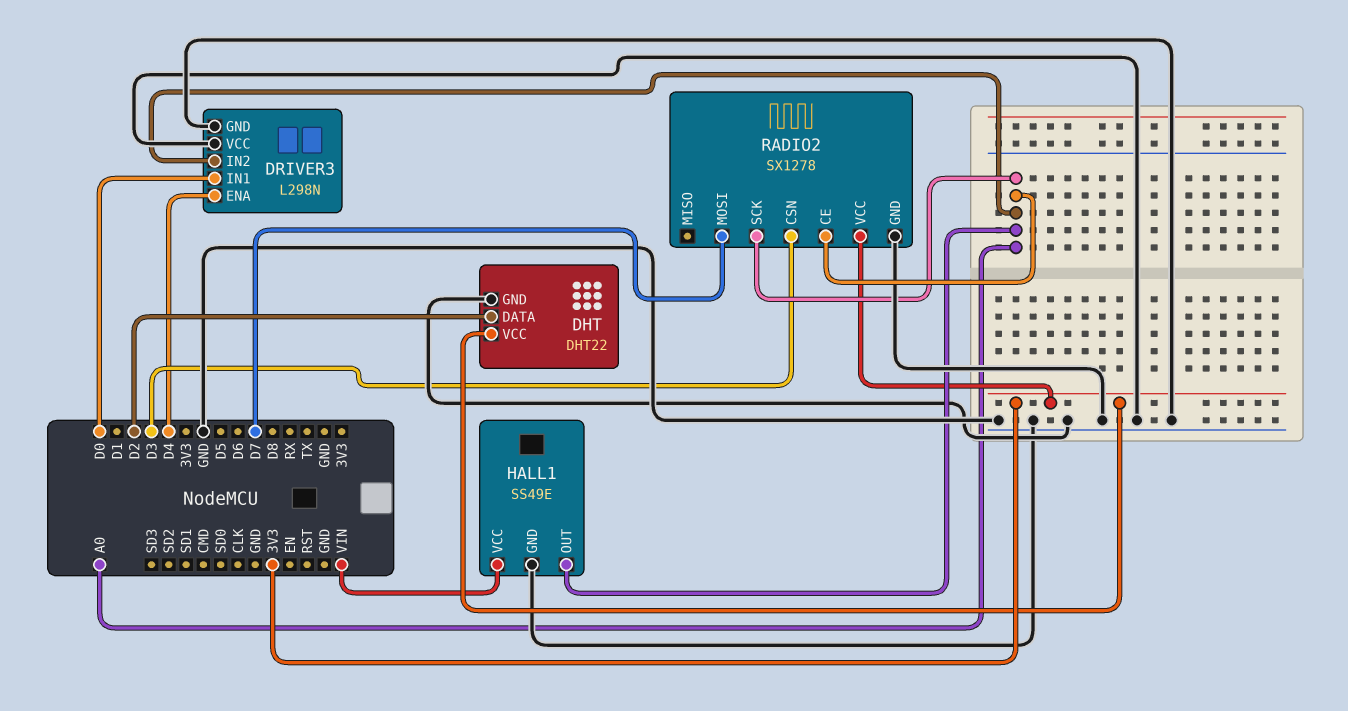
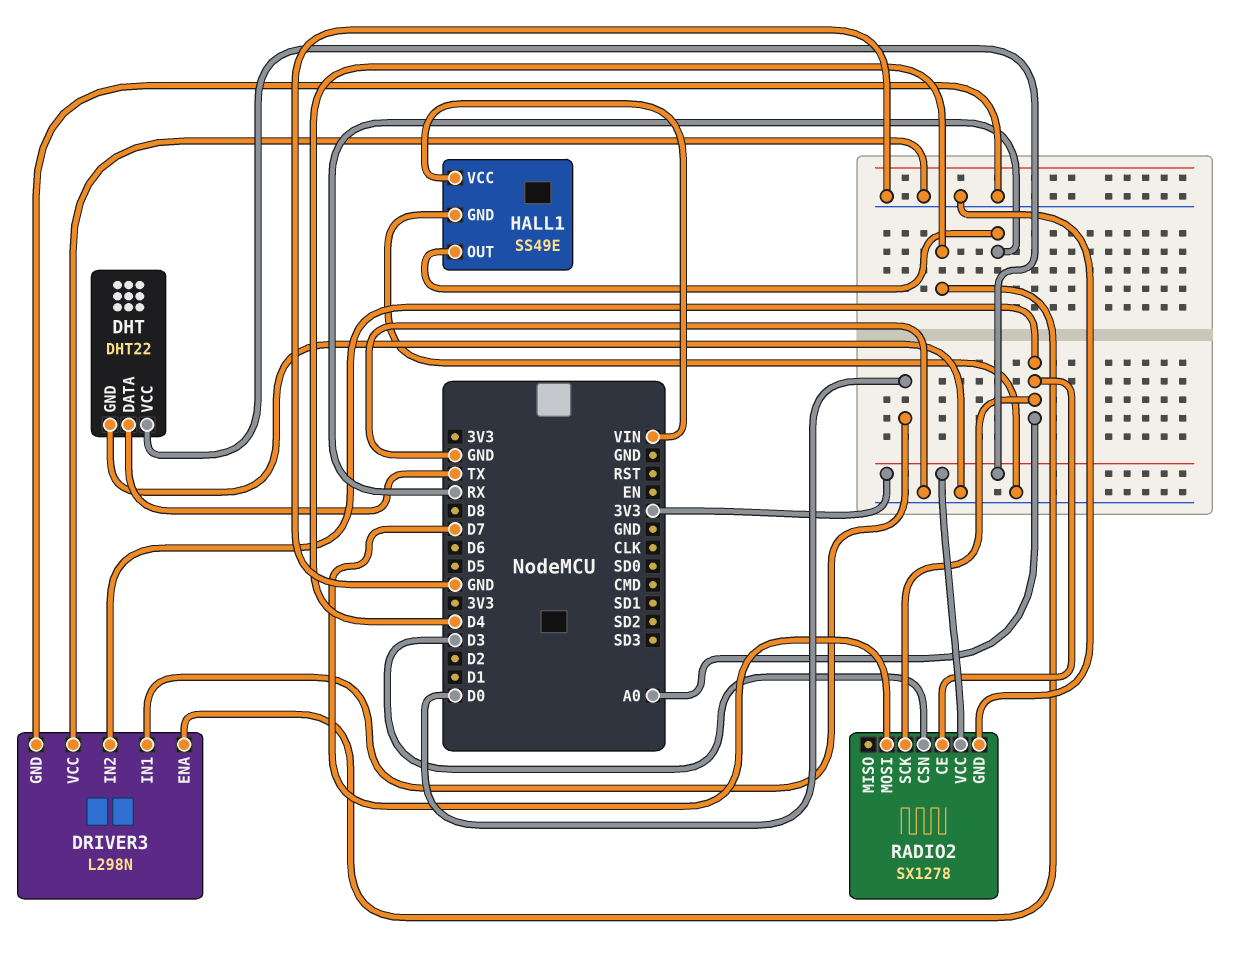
DHT pin DATA: D2 -> TX
HALL1 pin OUT: A0 -> RX

